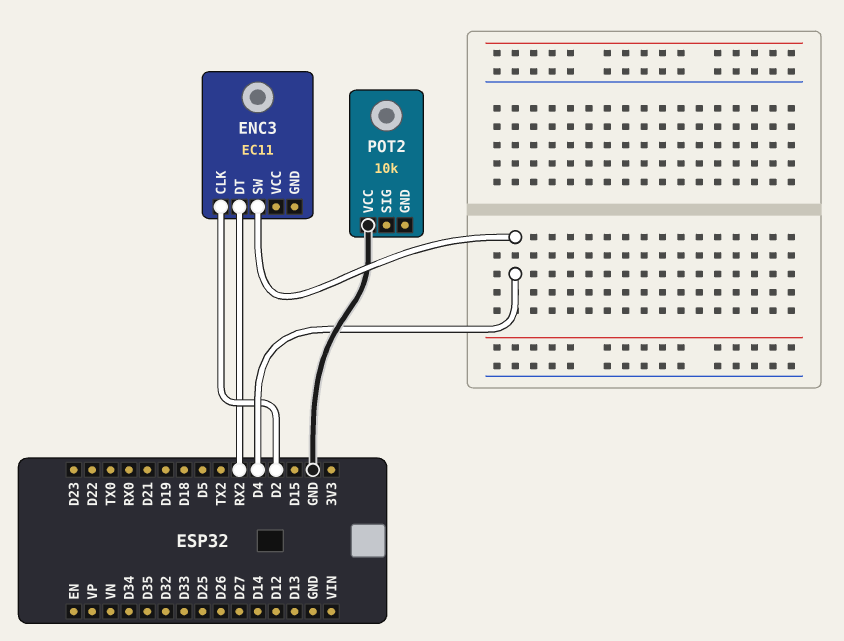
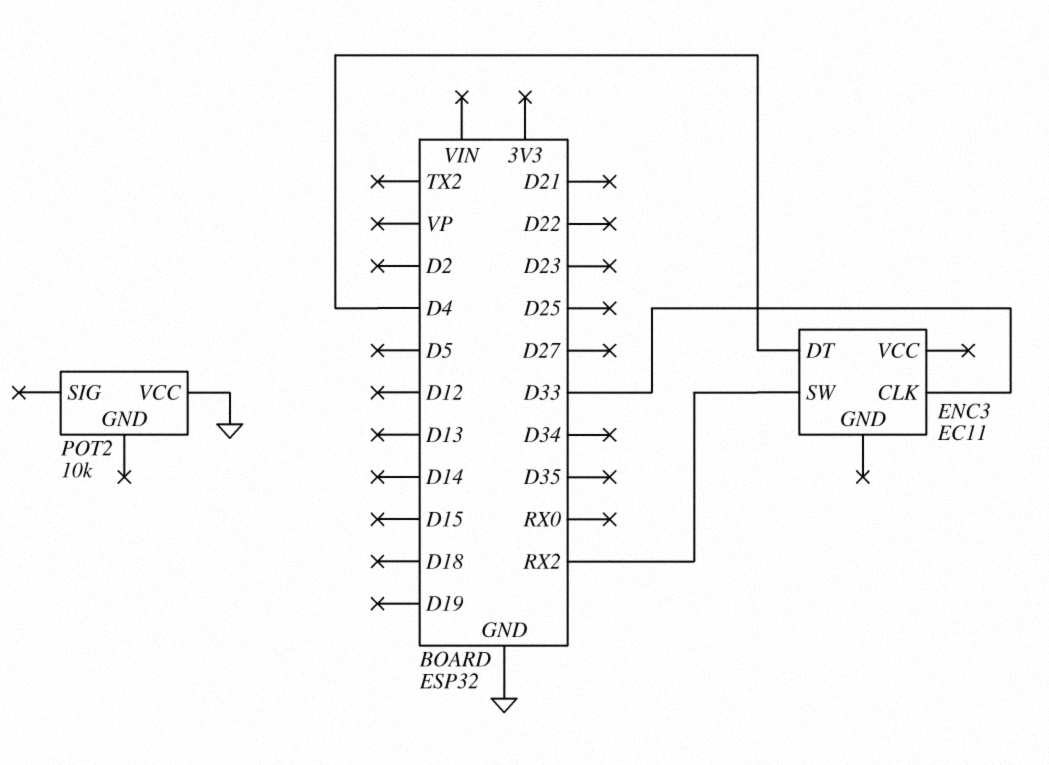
ENC3 pin CLK: D2 -> D33
ENC3 pin DT: RX2 -> D4
ENC3 pin SW: D4 -> RX2

